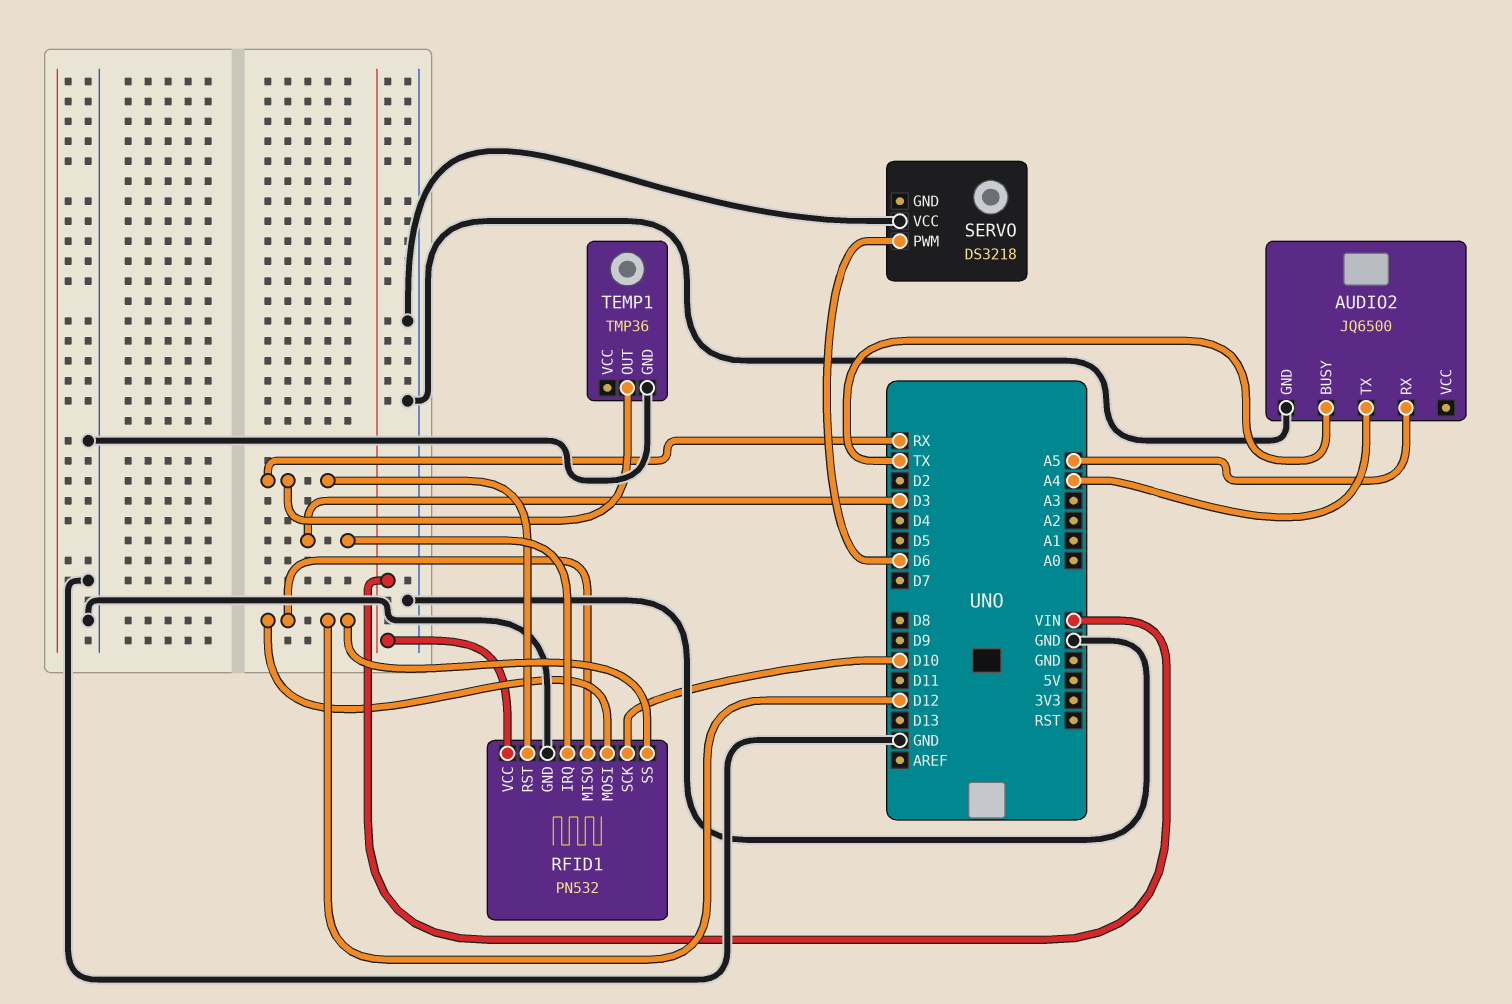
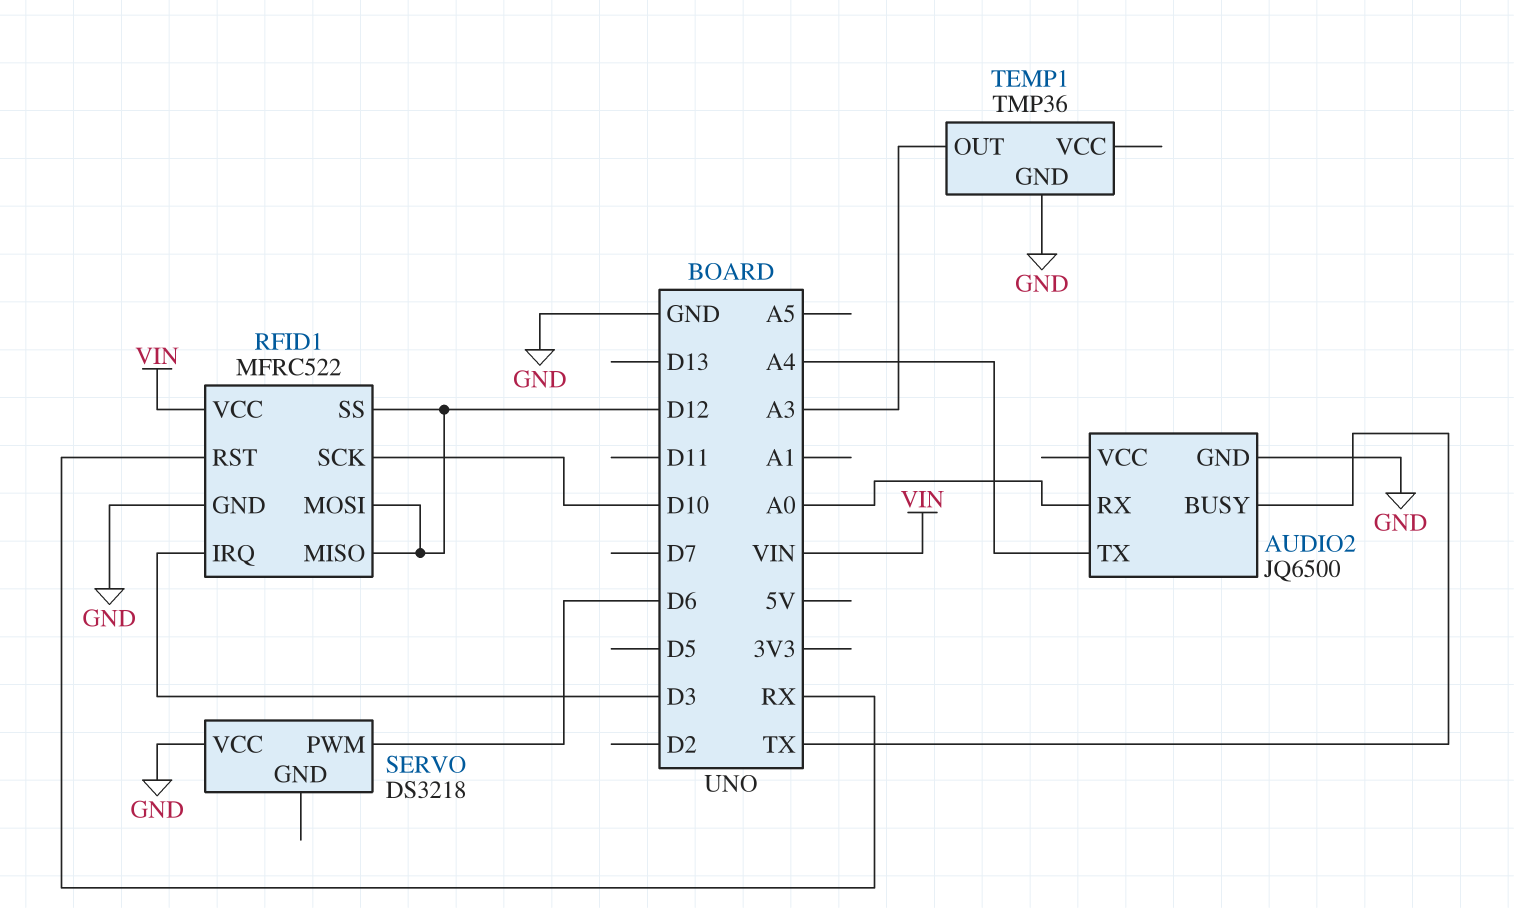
AUDIO2 pin RX: A5 -> A0
RFID1: PN532 -> MFRC522
TEMP1 pin OUT: RX -> A3

